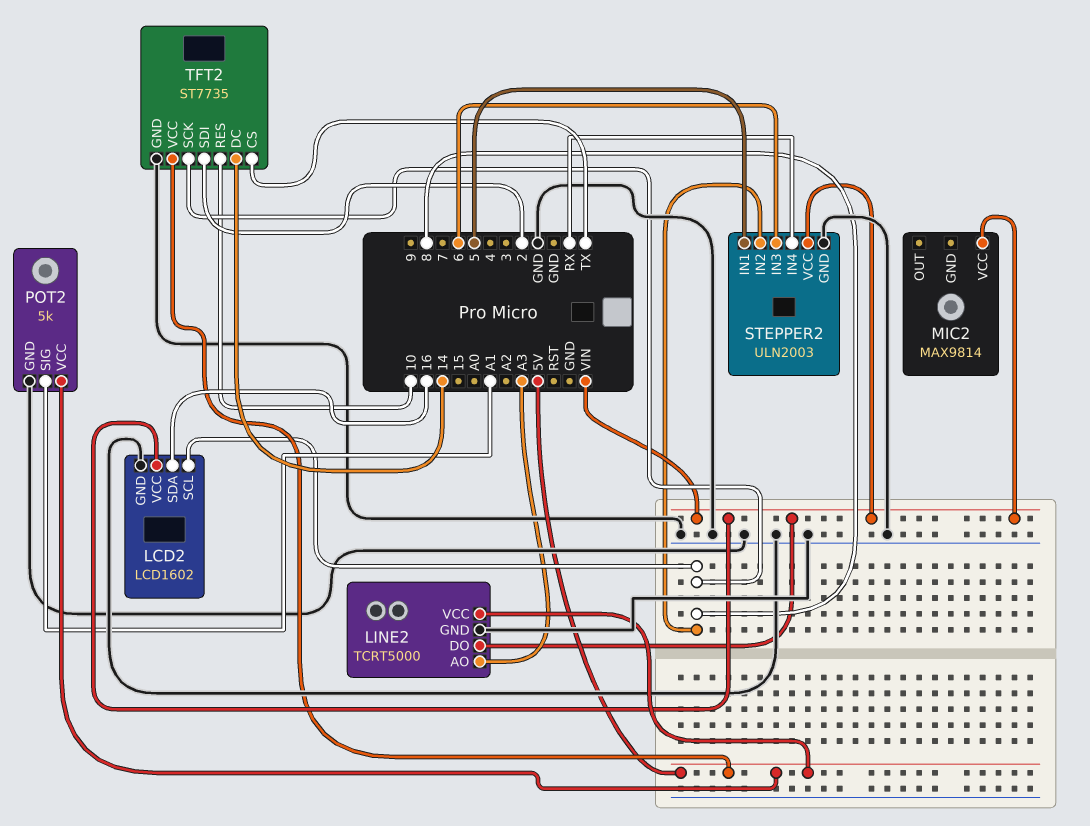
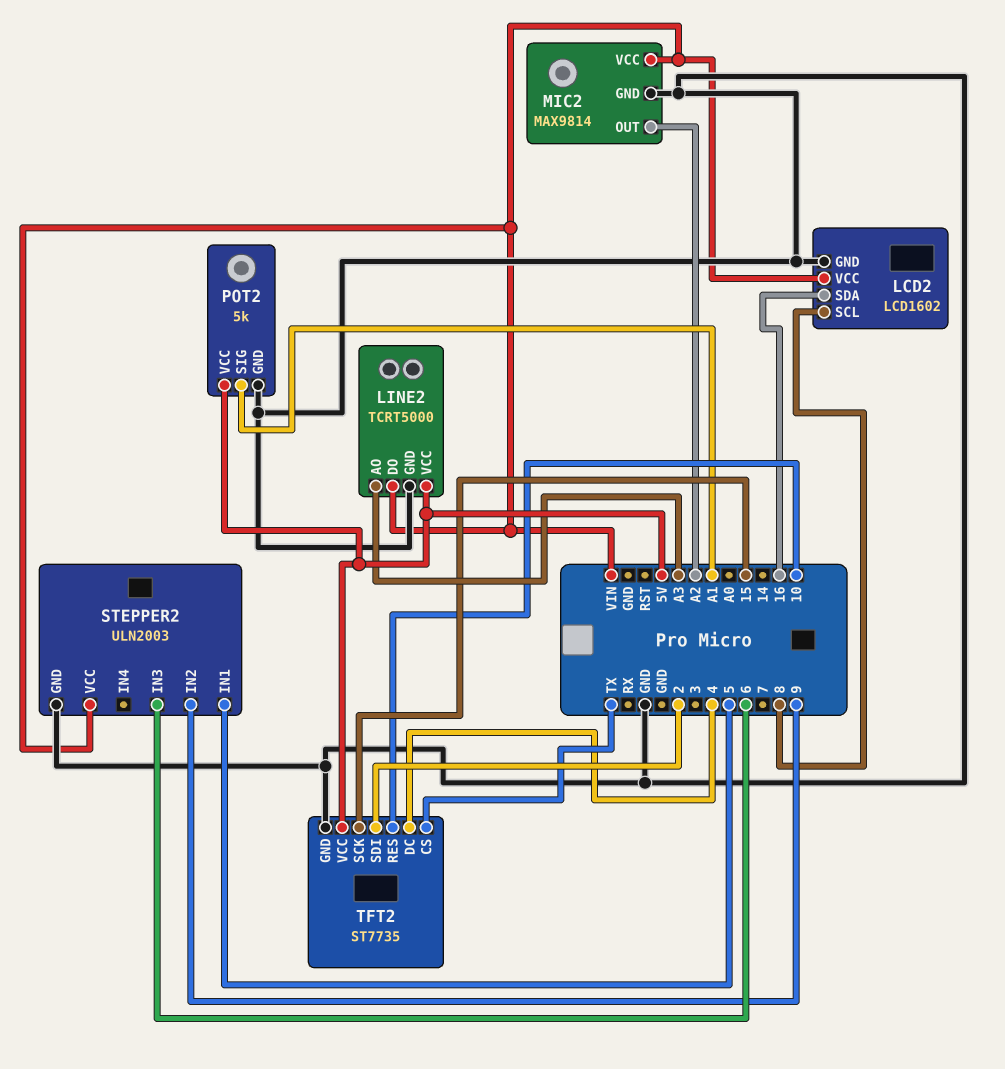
MIC2 pin GND: none -> GND
MIC2 pin OUT: none -> A2
STEPPER2 pin IN2: 8 -> 9
STEPPER2 pin IN4: RX -> none
TFT2 pin DC: 14 -> 4
TFT2 pin SCK: 8 -> 15

